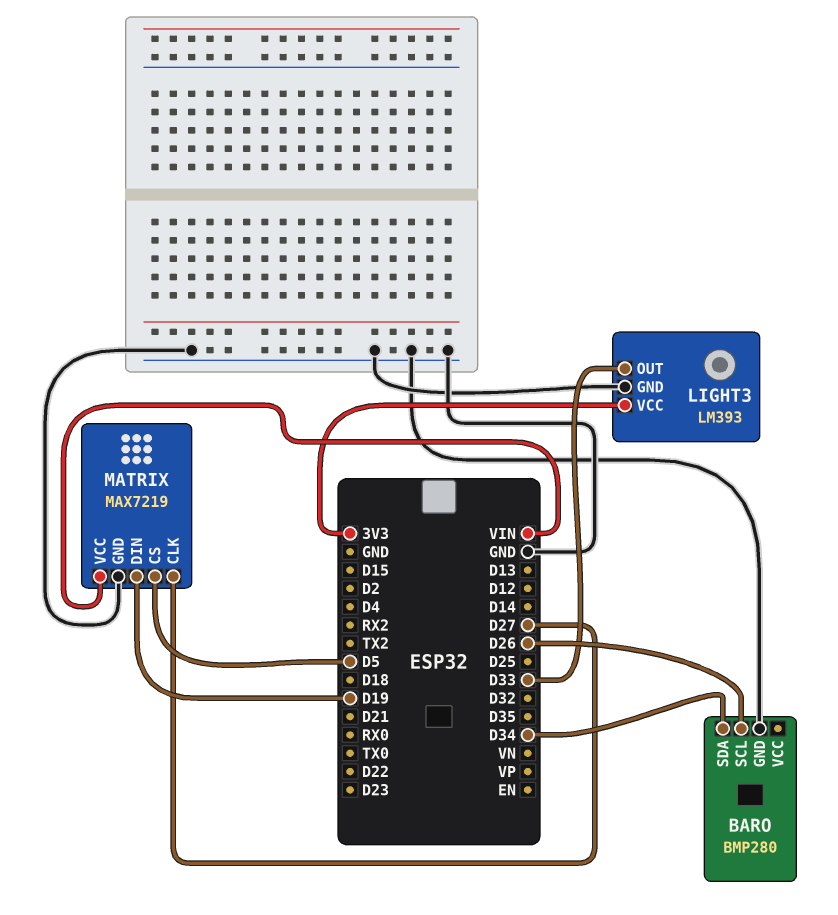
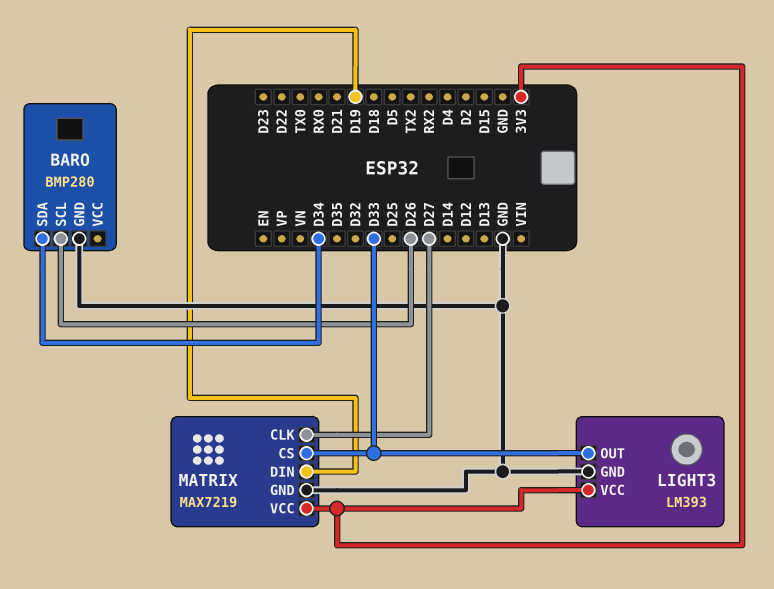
MATRIX pin CS: D5 -> D33
MATRIX pin VCC: VIN -> 3V3

